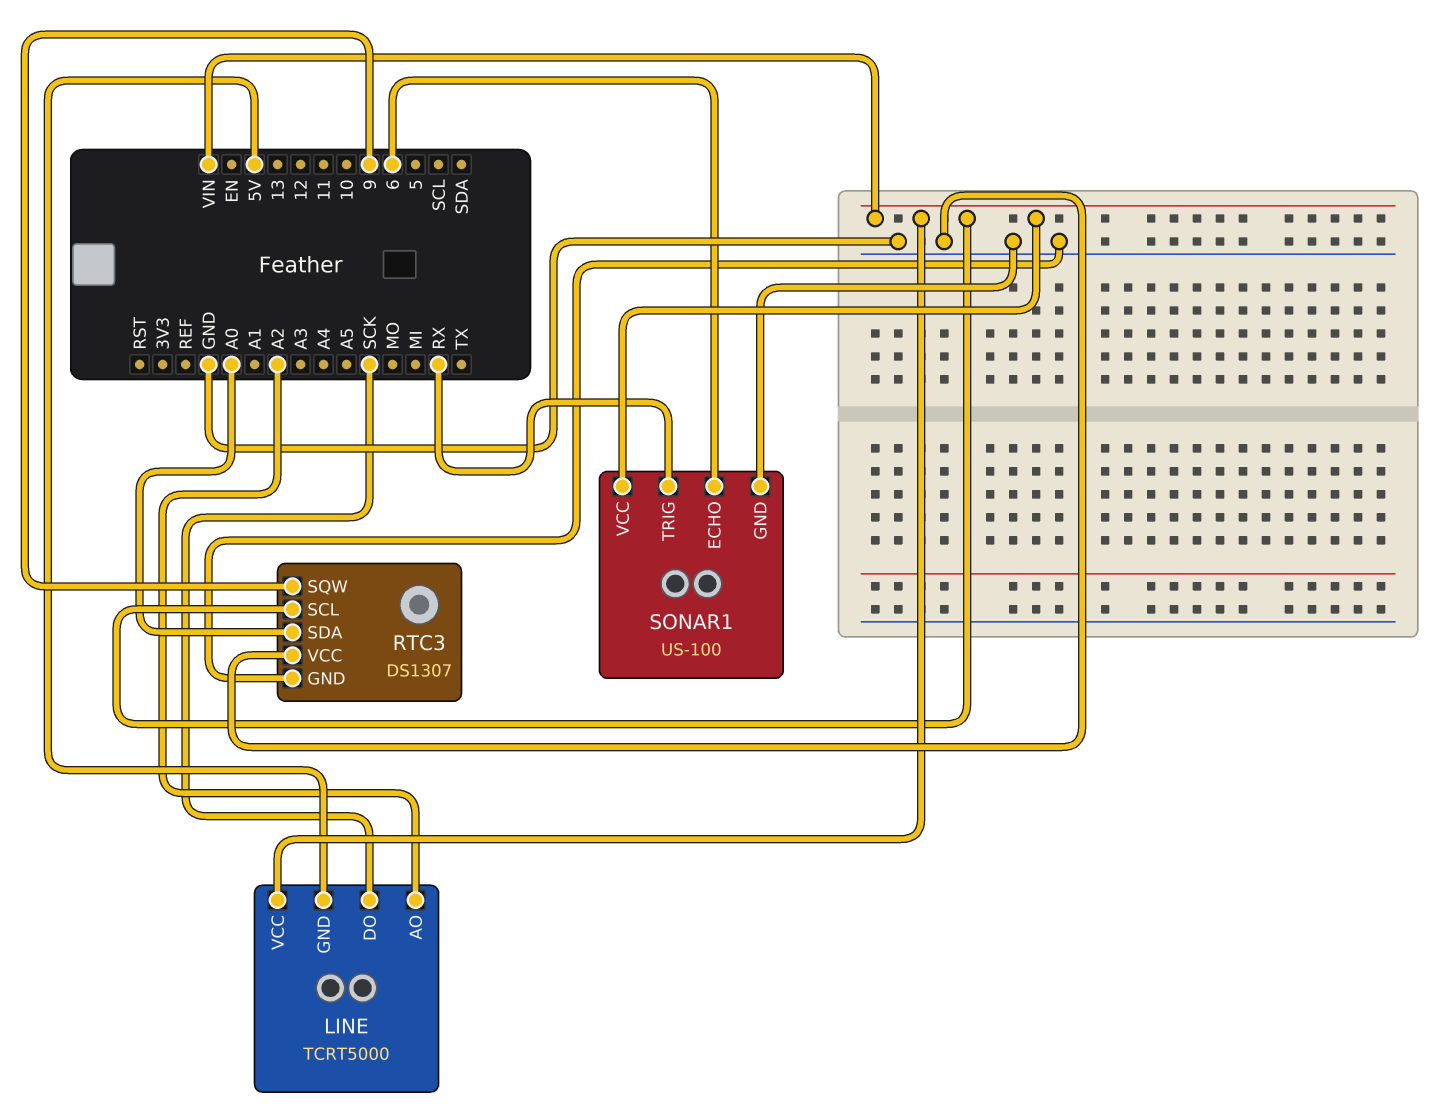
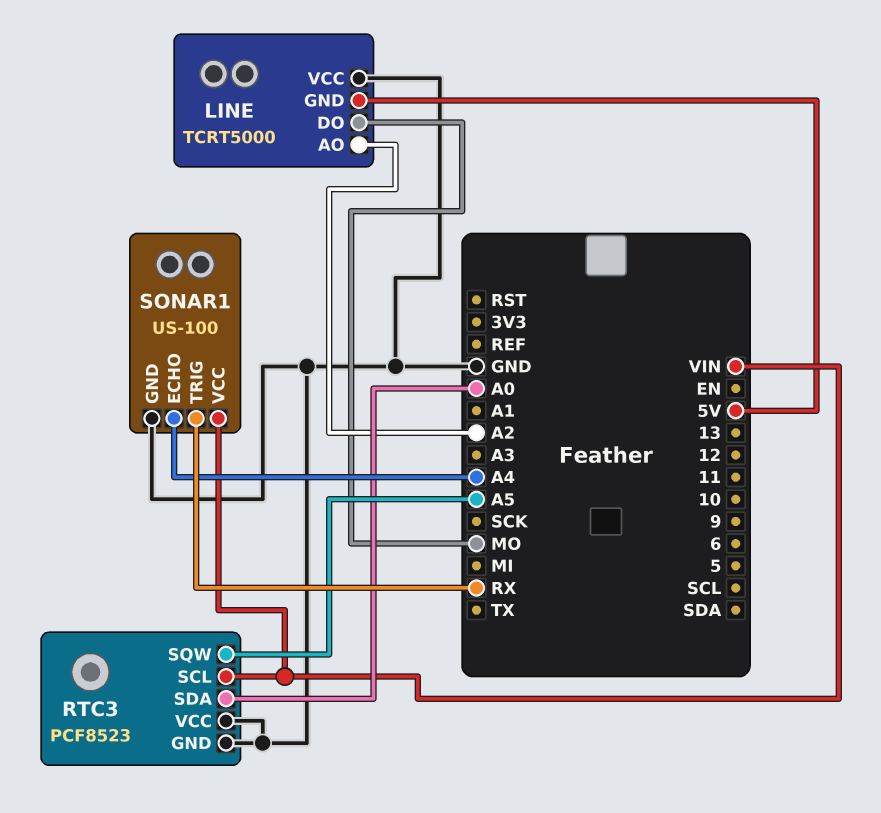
LINE pin DO: SCK -> MO
LINE pin VCC: VIN -> GND
RTC3: DS1307 -> PCF8523
RTC3 pin SQW: 9 -> A5
SONAR1 pin ECHO: 6 -> A4

